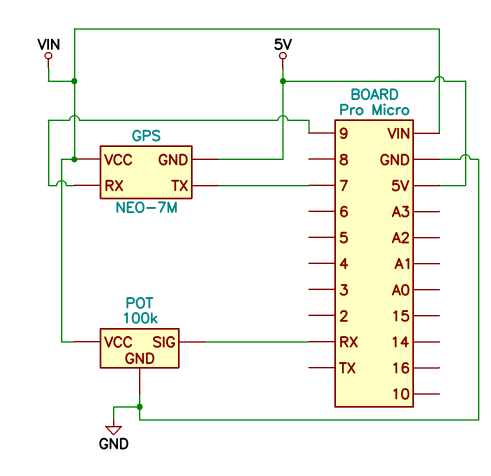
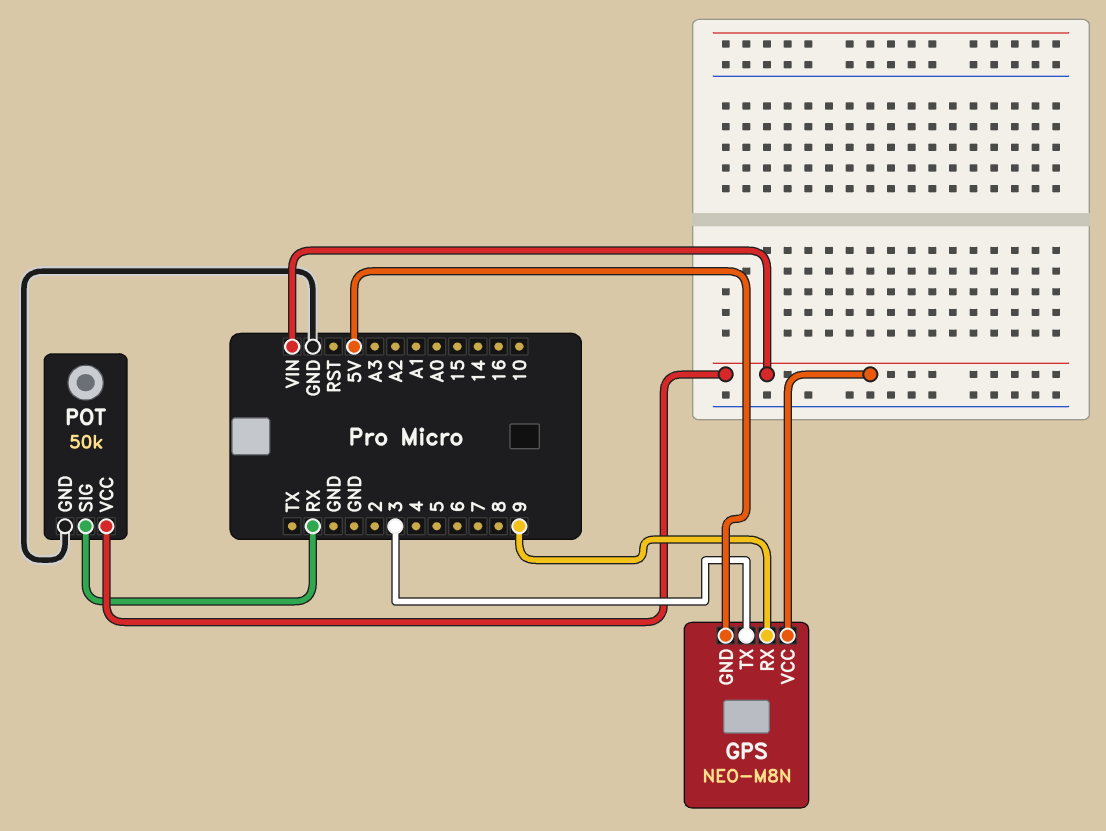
GPS: NEO-7M -> NEO-M8N
GPS pin TX: 7 -> 3
POT: 100k -> 50k

